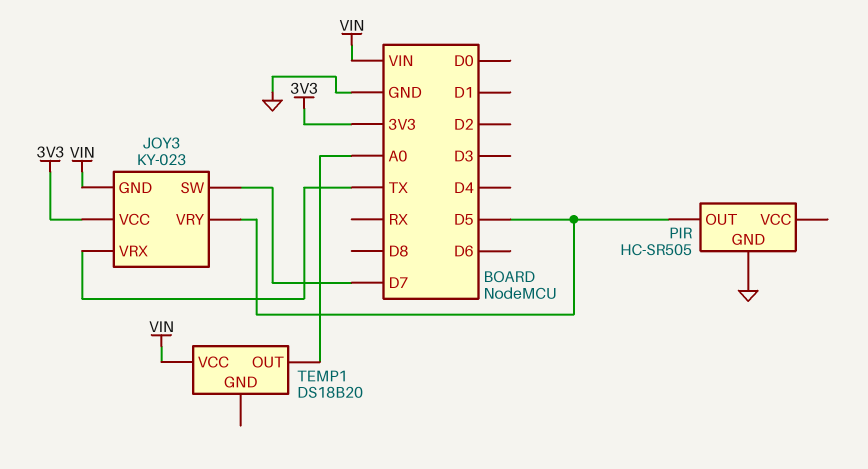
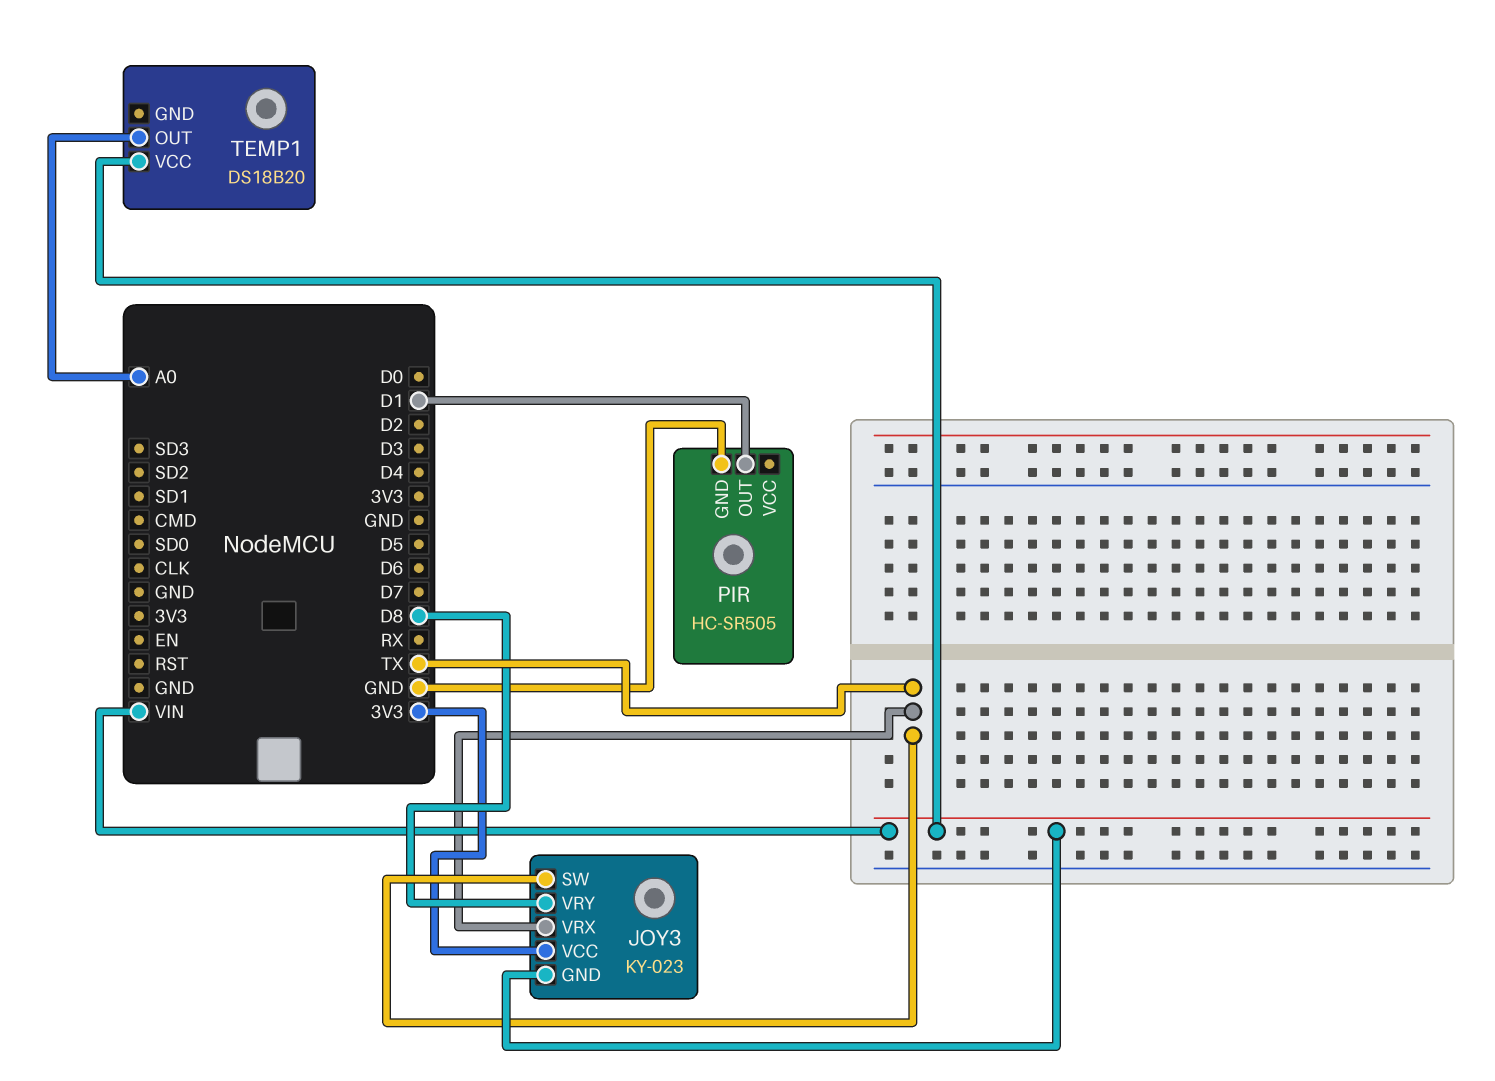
JOY3 pin SW: D7 -> TX
JOY3 pin VRY: D5 -> D8
PIR pin OUT: D5 -> D1

